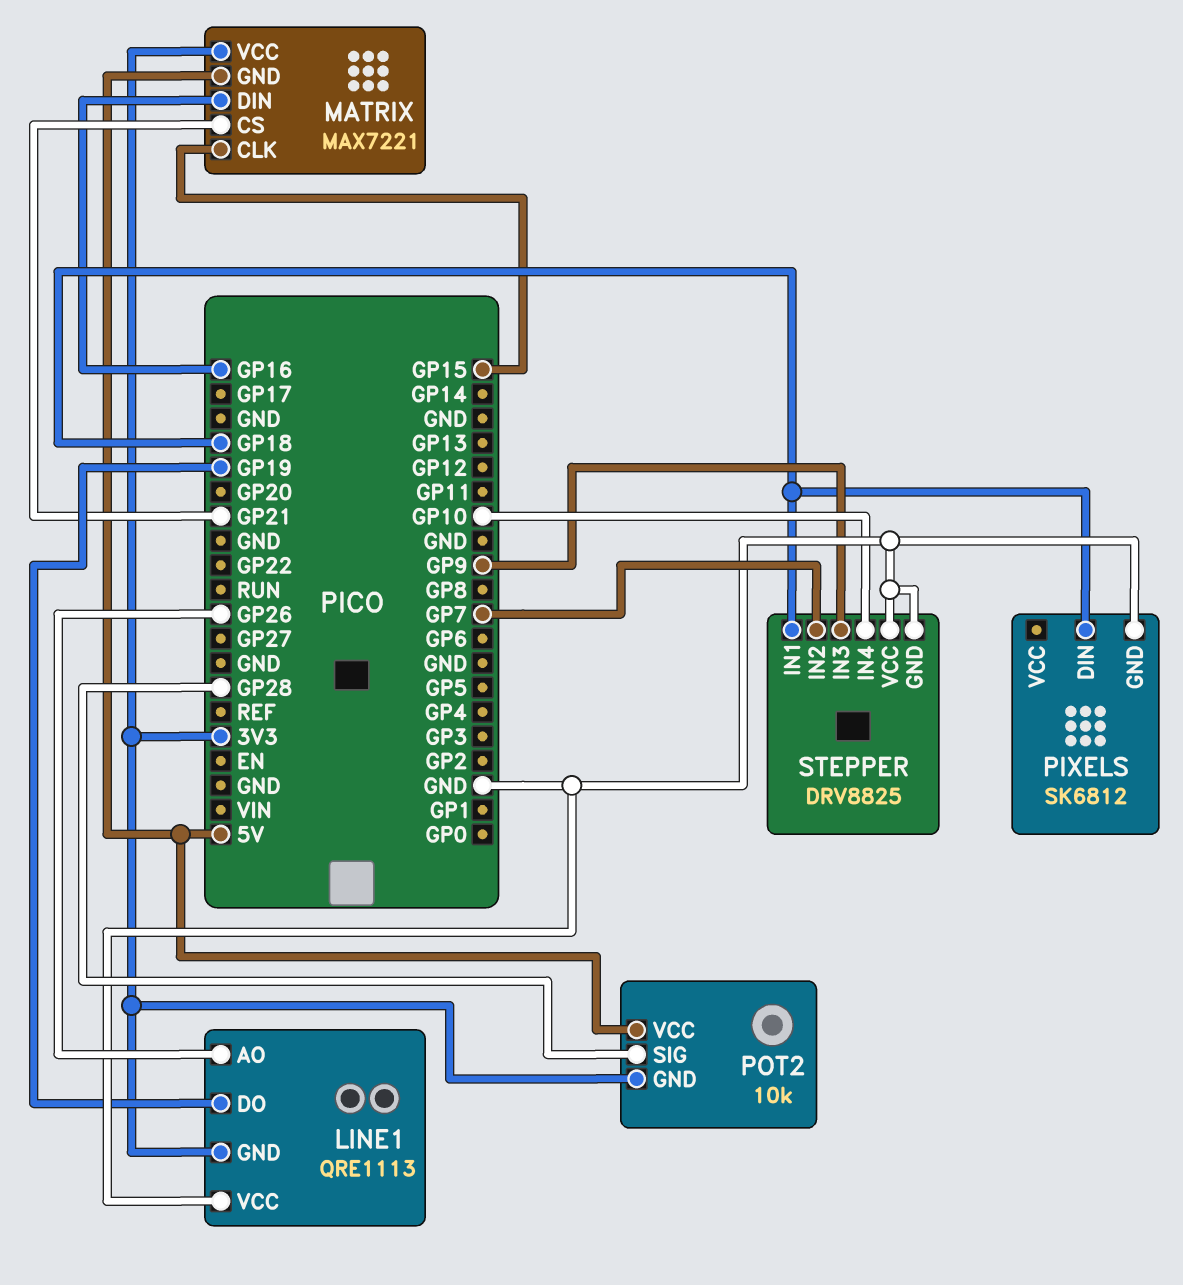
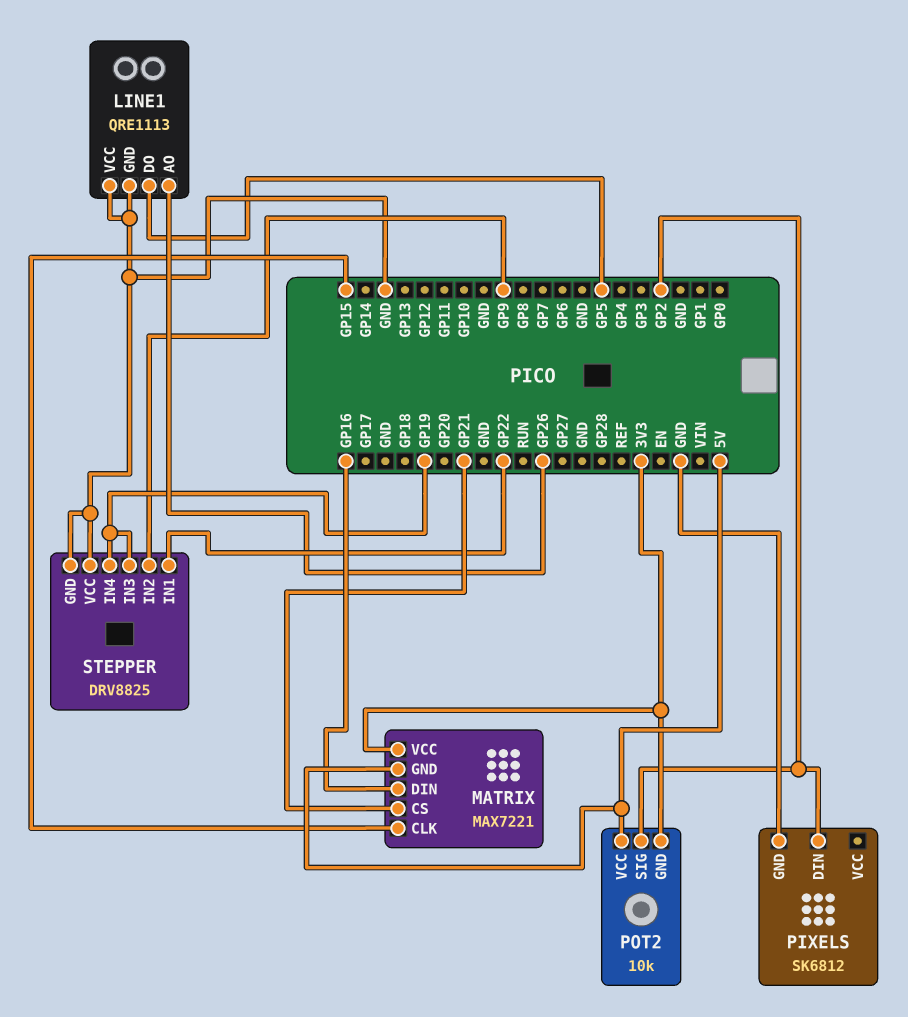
LINE1 pin DO: GP19 -> GP5
LINE1 pin GND: 3V3 -> GND
PIXELS pin DIN: GP18 -> GP2
POT2 pin SIG: GP28 -> GP2
STEPPER pin IN1: GP18 -> GP22
STEPPER pin IN2: GP7 -> GP9
STEPPER pin IN3: GP9 -> GP19
STEPPER pin IN4: GP10 -> GP19

